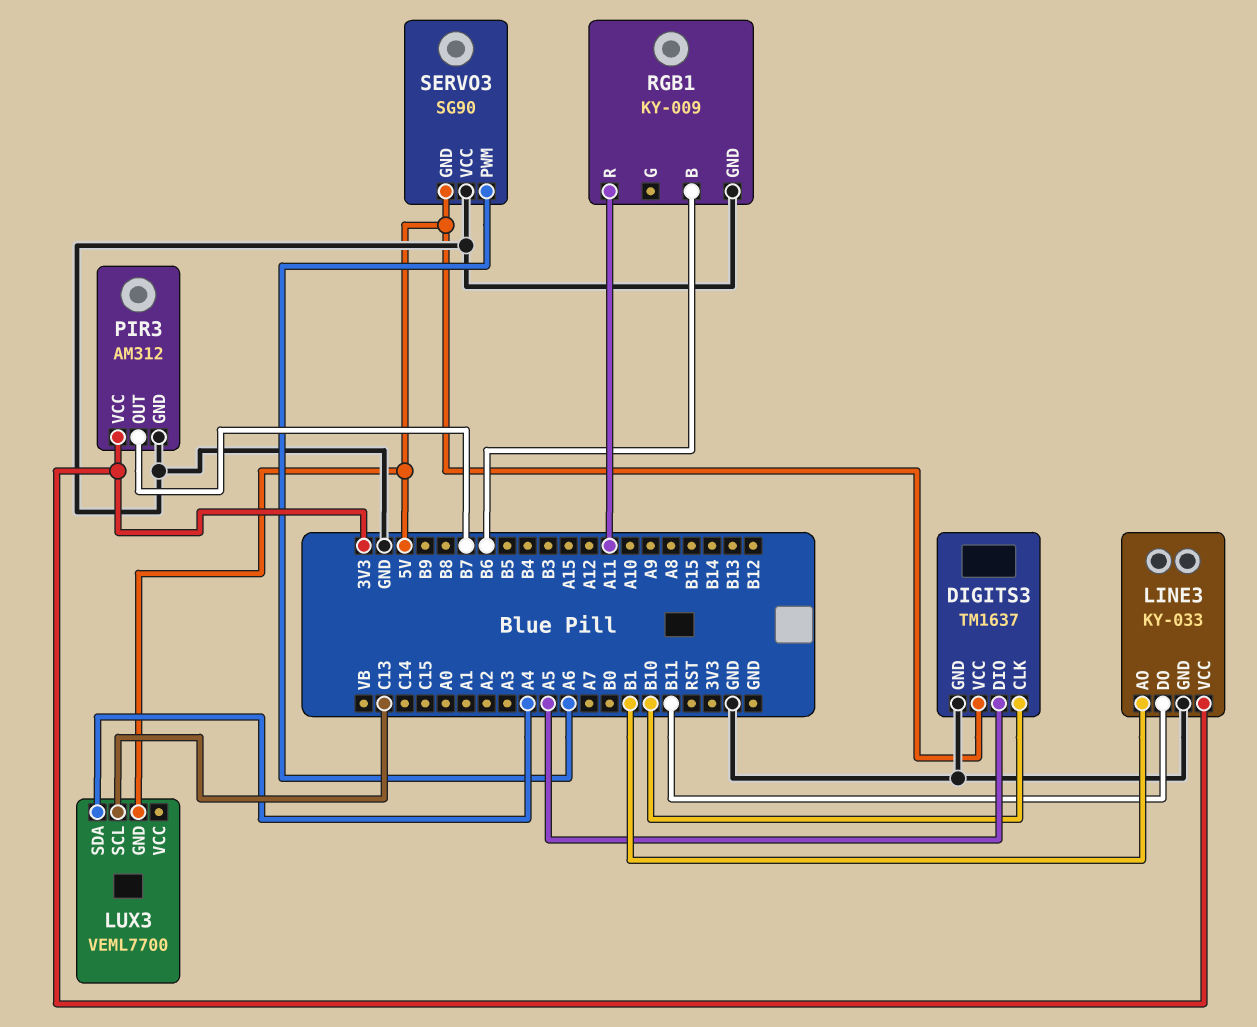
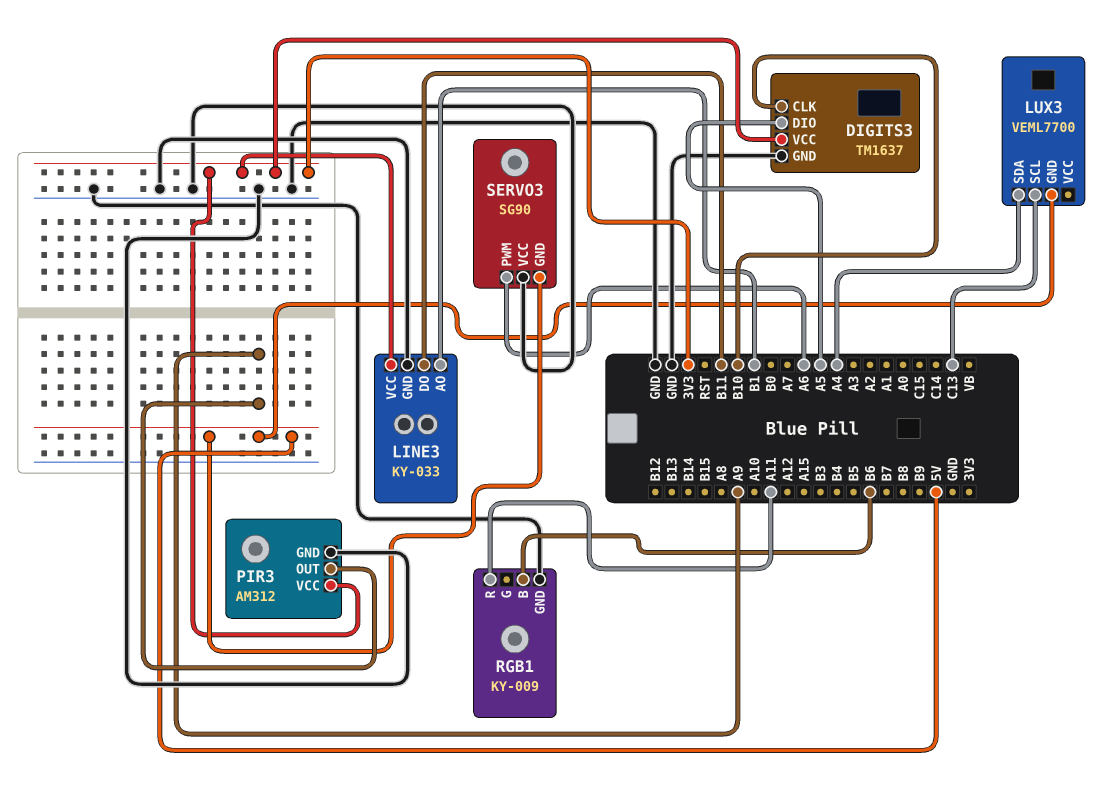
DIGITS3 pin VCC: 5V -> 3V3
PIR3 pin OUT: B7 -> A9

